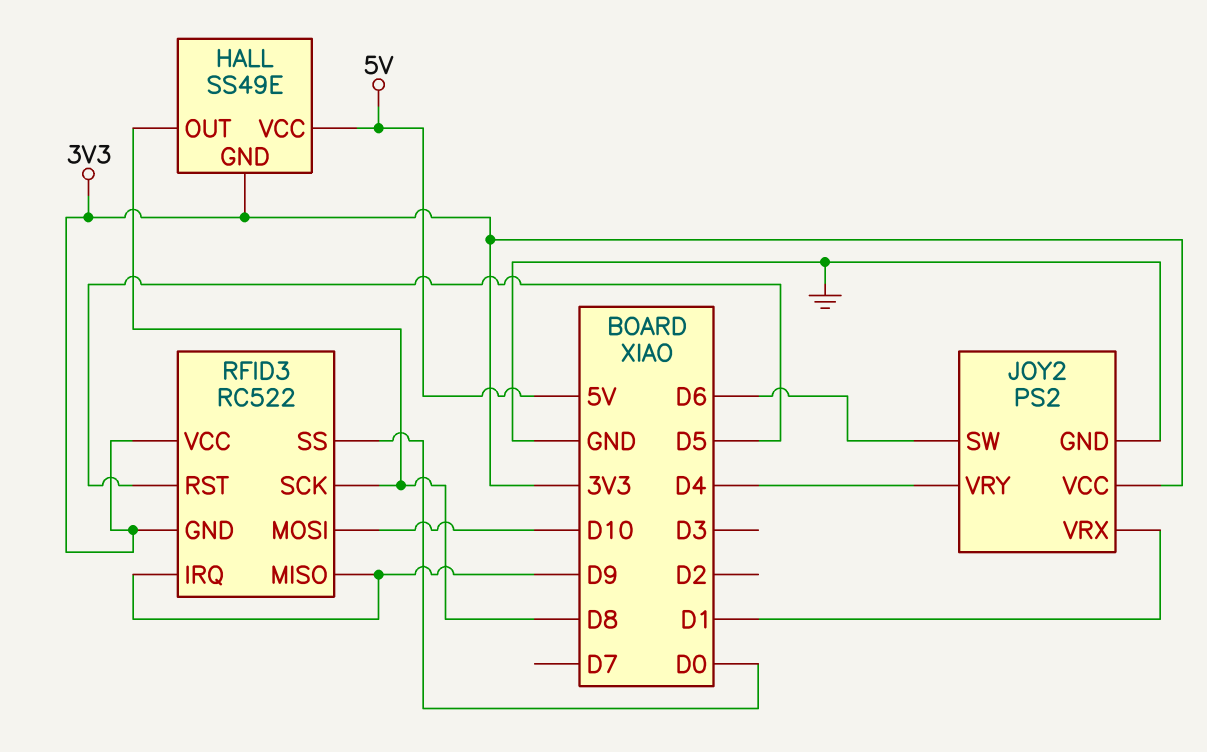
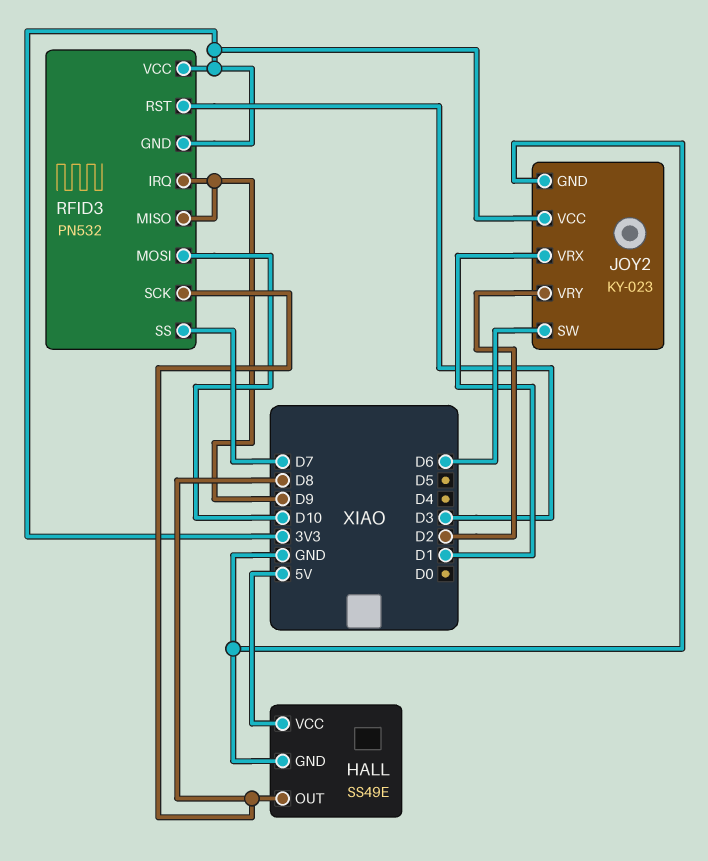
HALL pin GND: 3V3 -> GND
JOY2: PS2 -> KY-023
JOY2 pin VRY: D4 -> D2
RFID3: RC522 -> PN532
RFID3 pin RST: D5 -> D3
RFID3 pin SS: D0 -> D7

